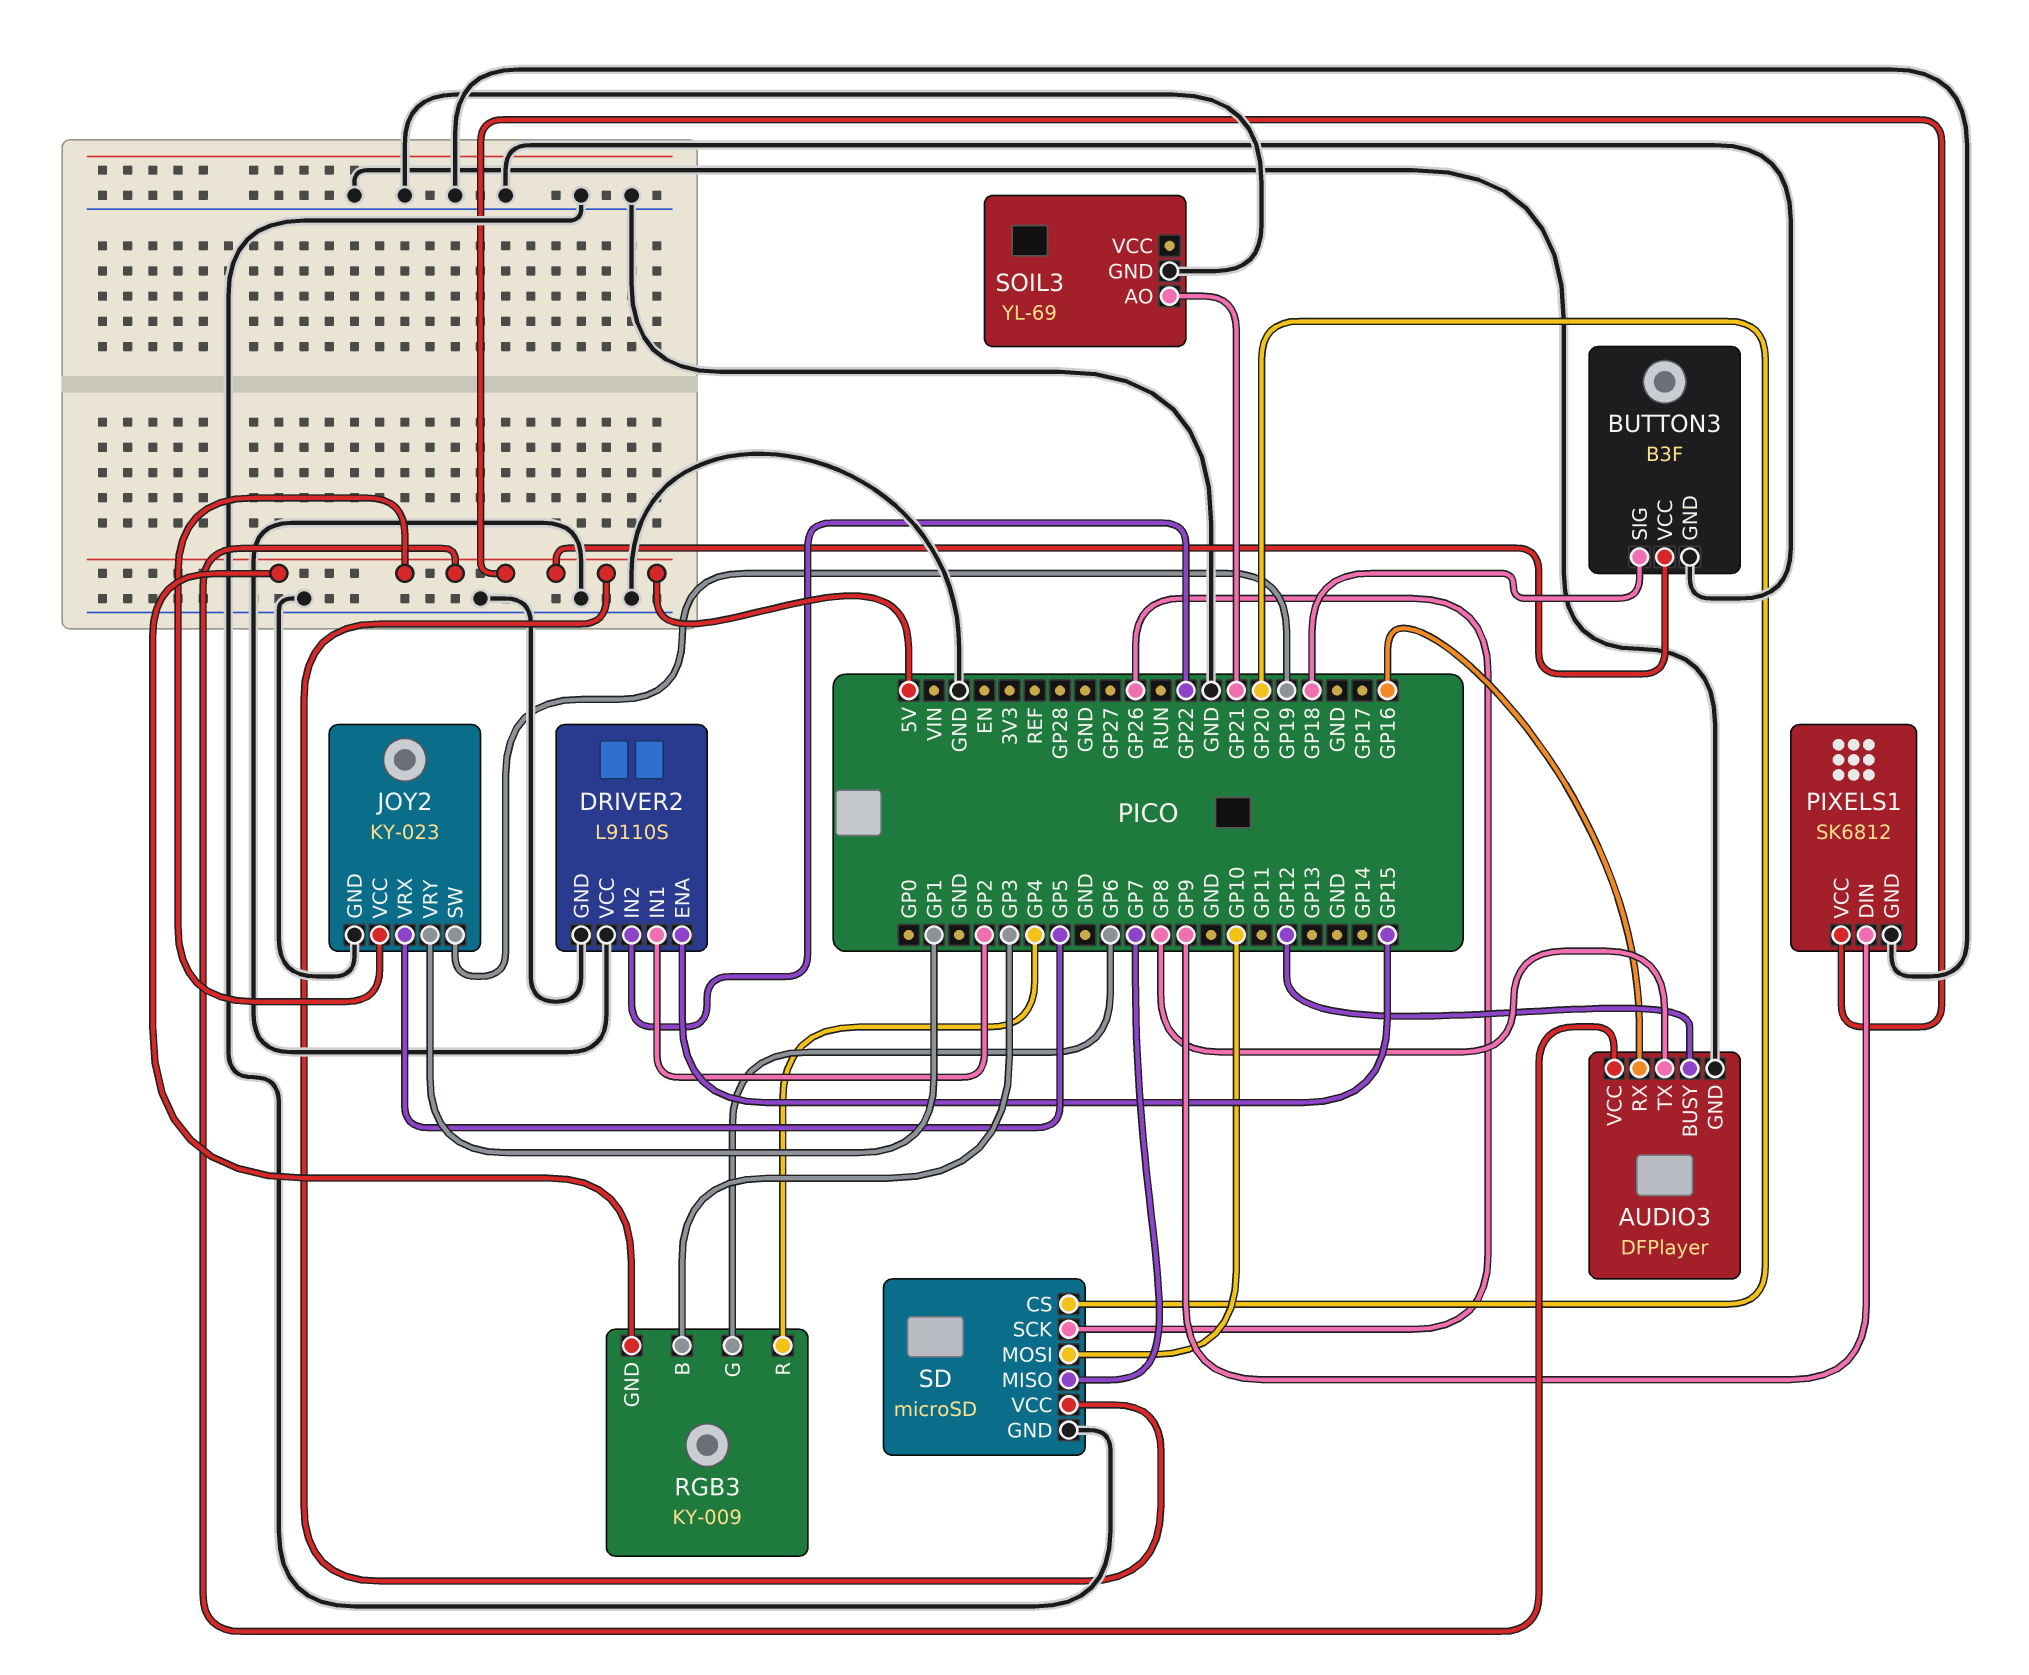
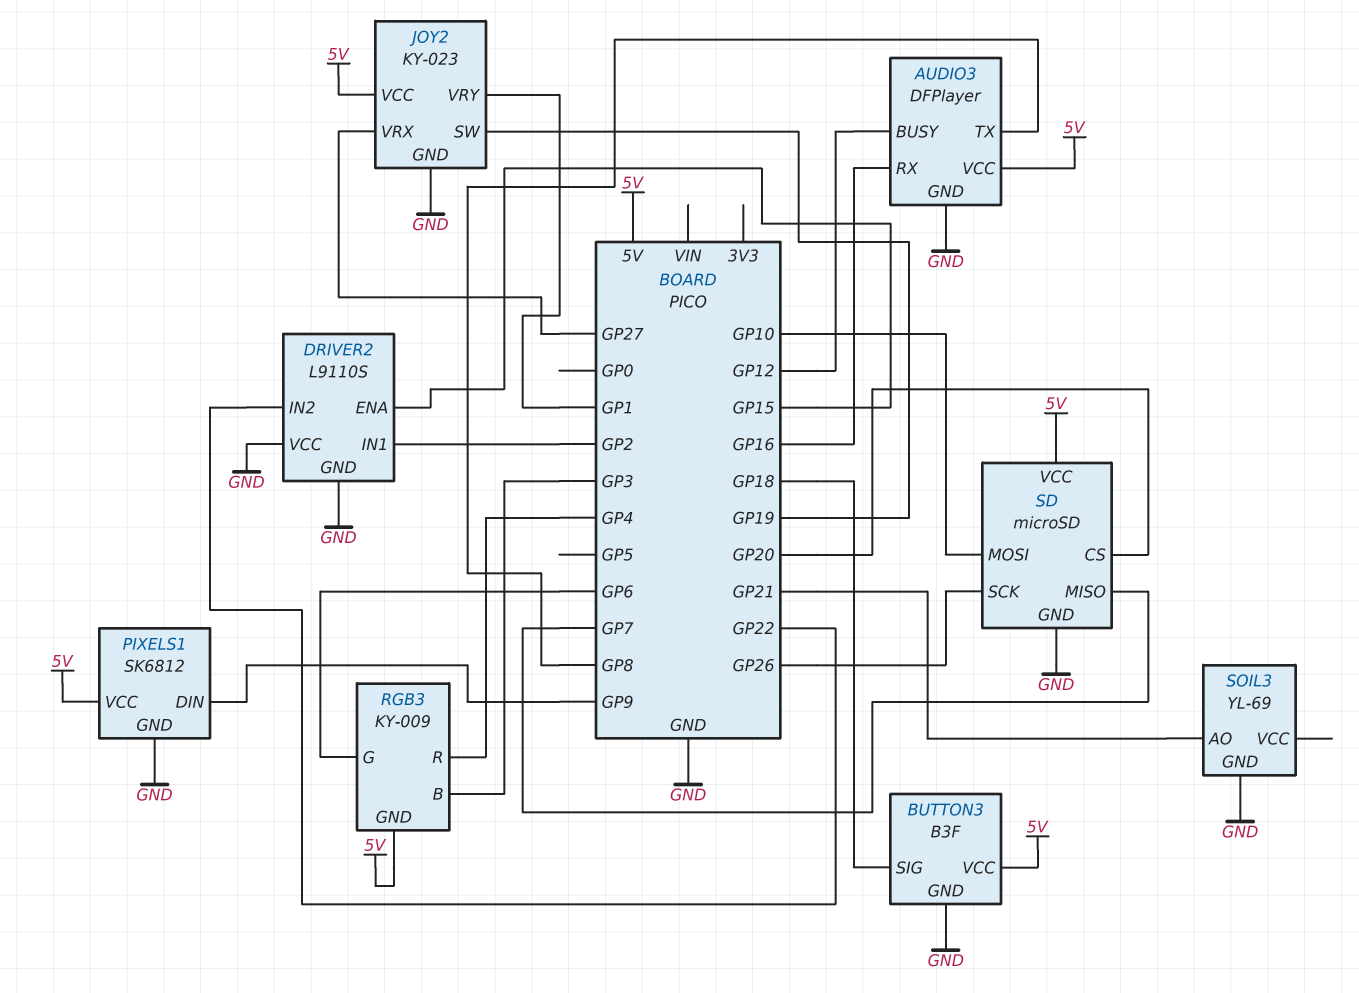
JOY2 pin VRX: GP5 -> GP27

